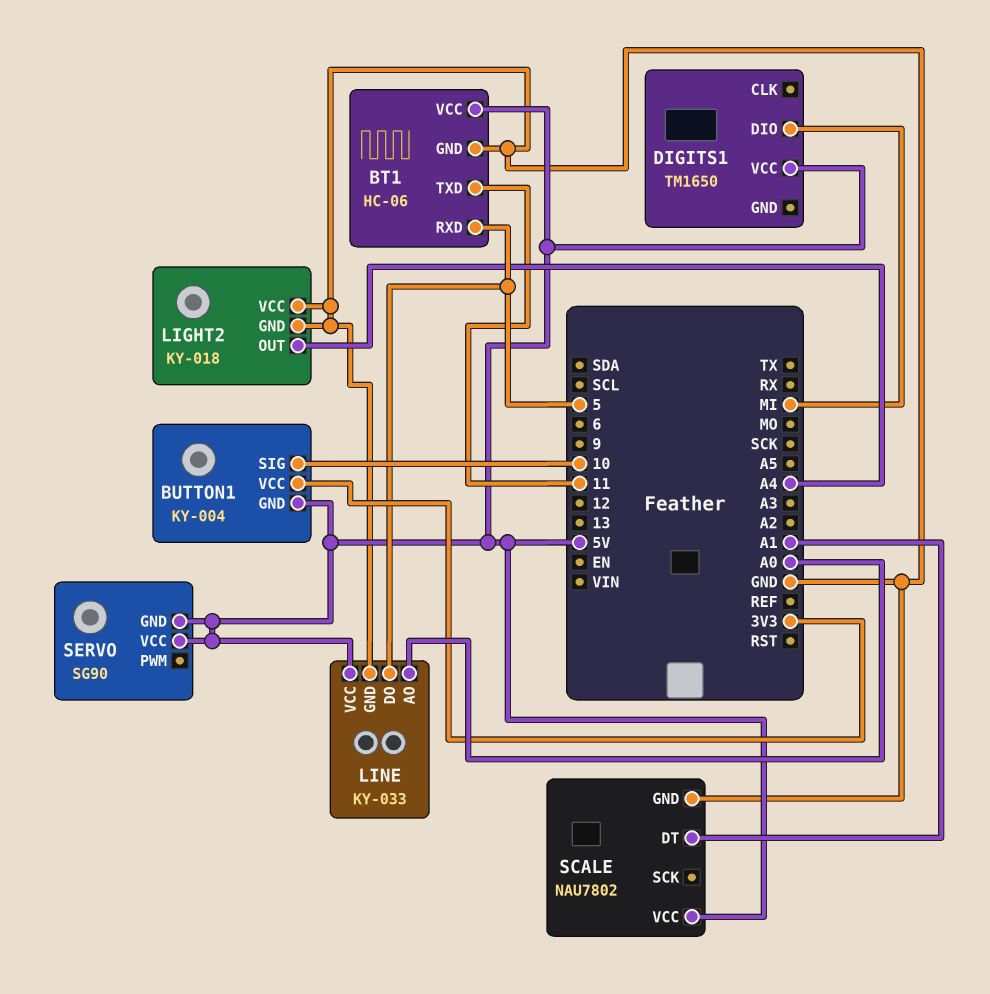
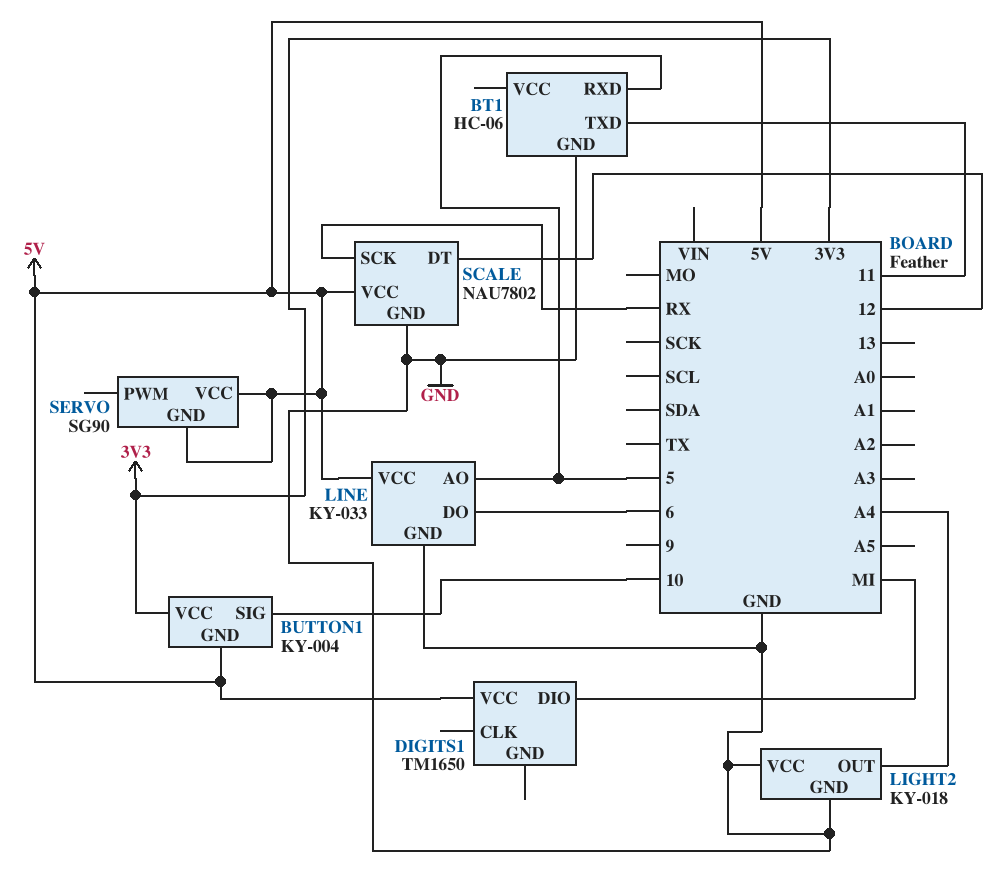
BT1 pin VCC: 5V -> none
LINE pin AO: A0 -> 5
LINE pin DO: 5 -> 6
SCALE pin DT: A1 -> 12
SCALE pin SCK: none -> RX

